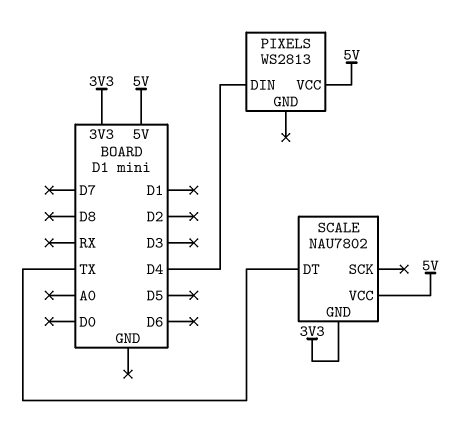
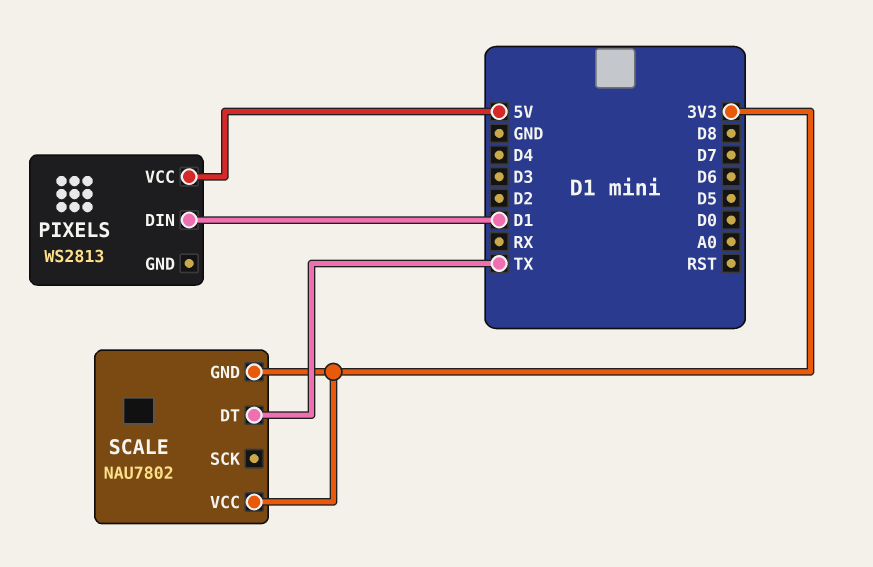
PIXELS pin DIN: D4 -> D1
SCALE pin VCC: 5V -> 3V3

